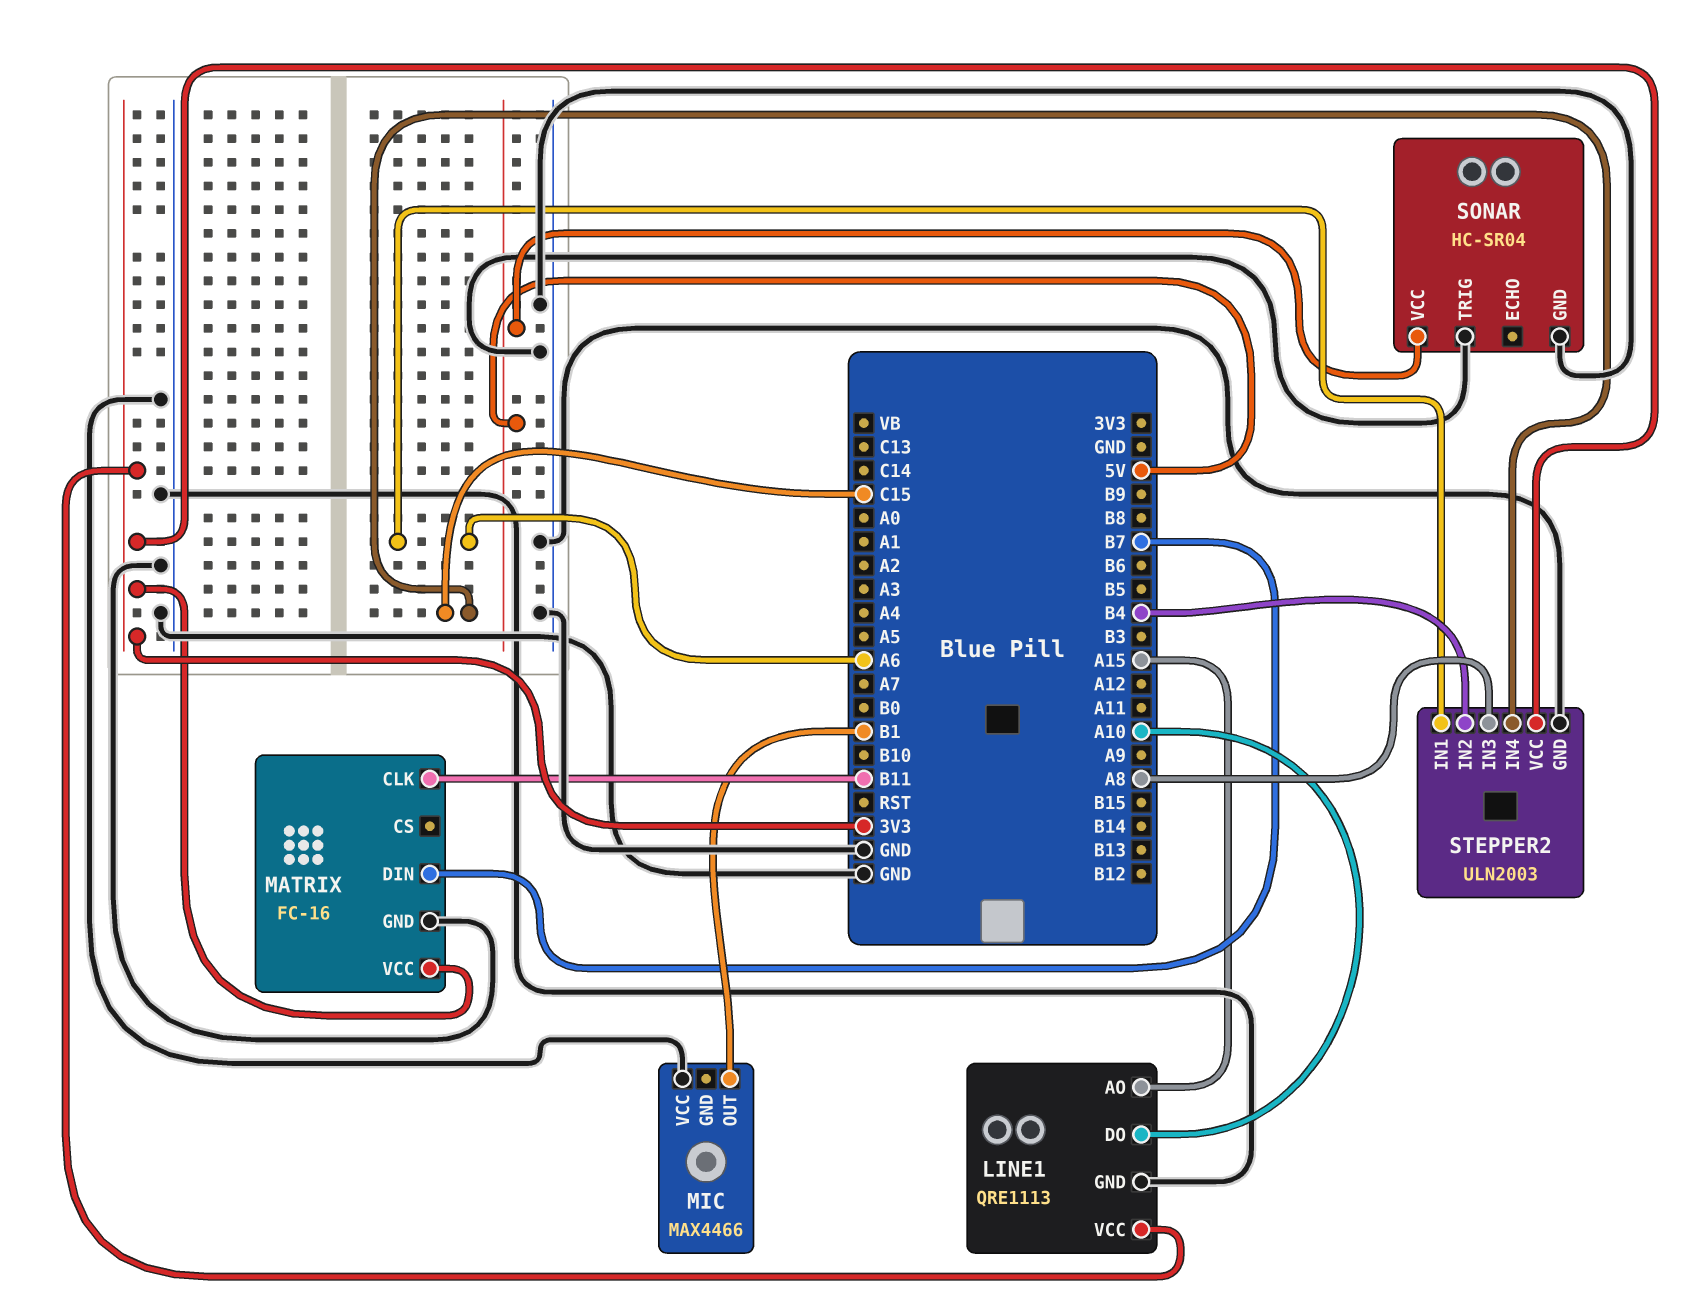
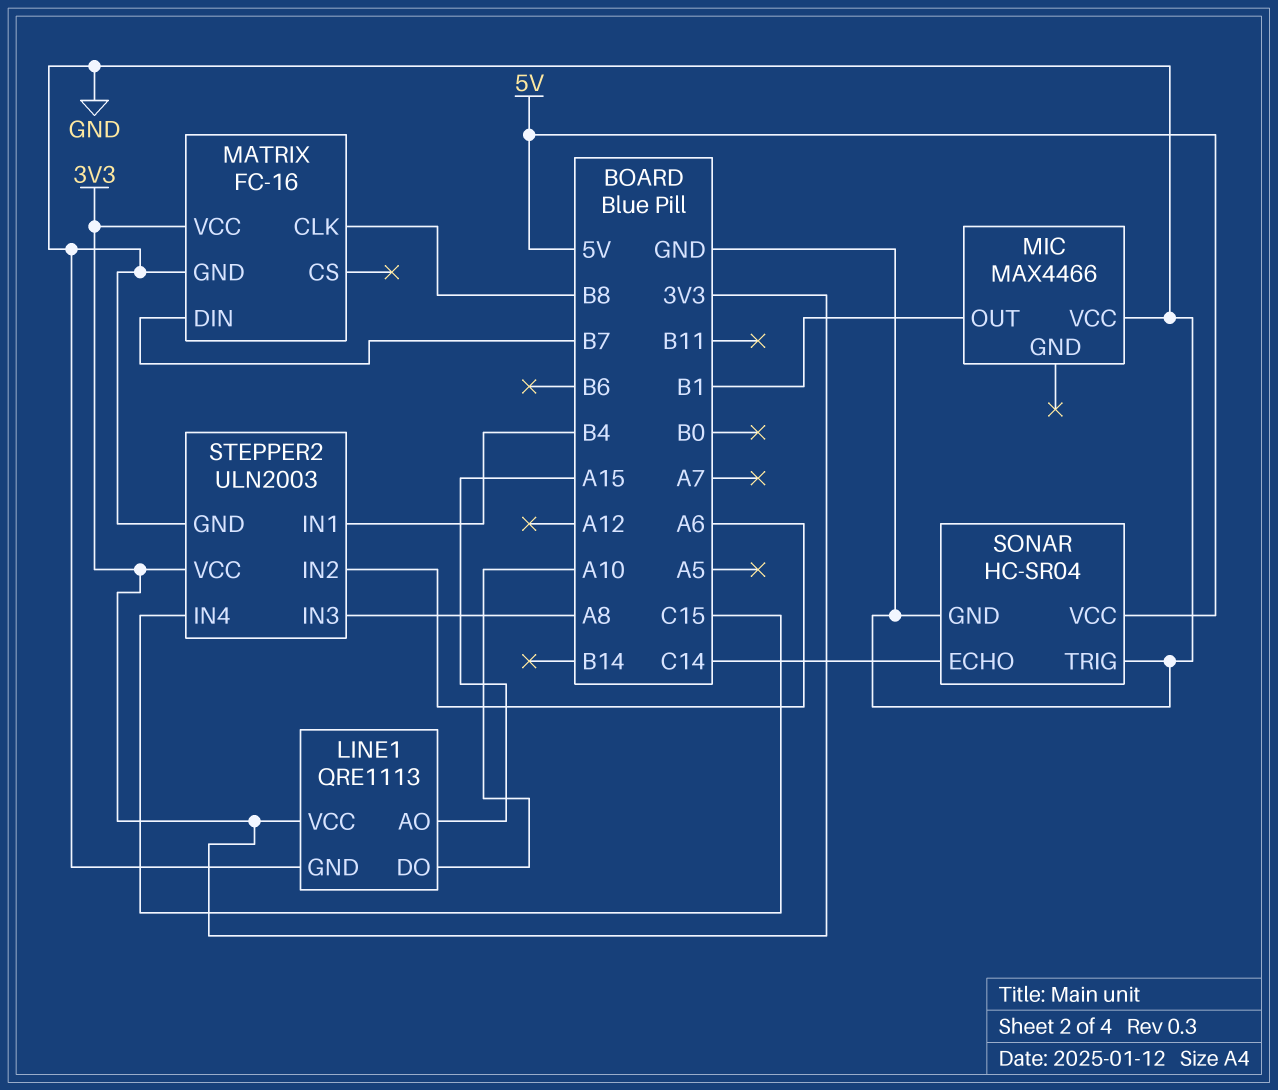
MATRIX pin CLK: B11 -> B8
SONAR pin ECHO: none -> C14
STEPPER2 pin IN1: A6 -> B4
STEPPER2 pin IN2: B4 -> A6

